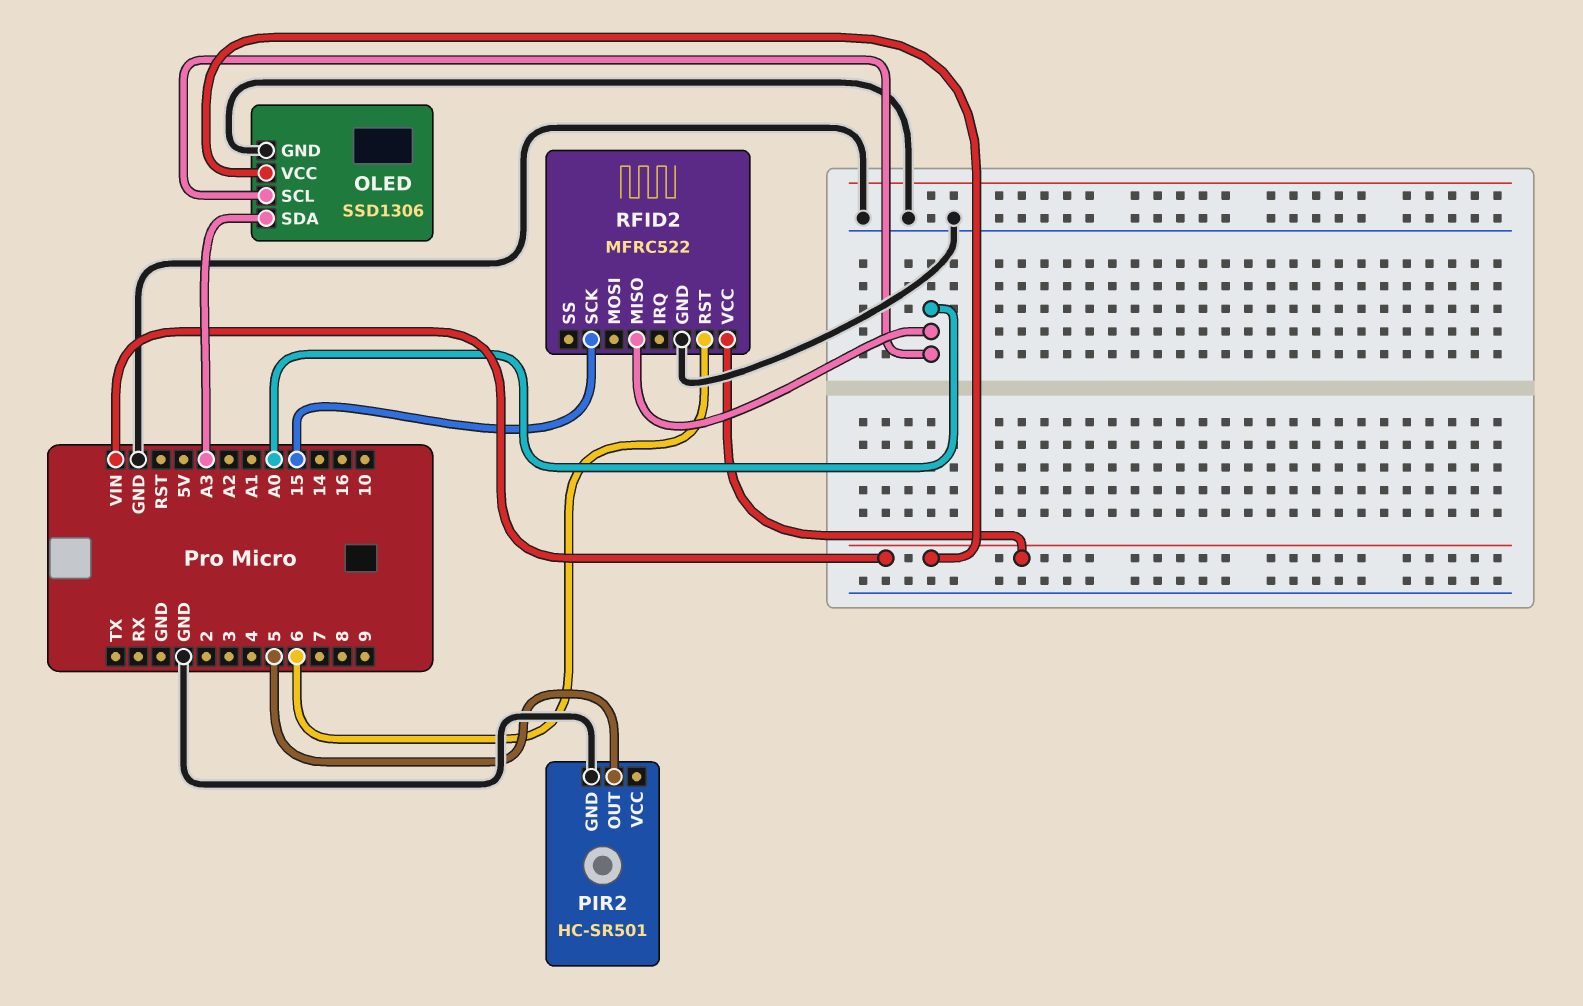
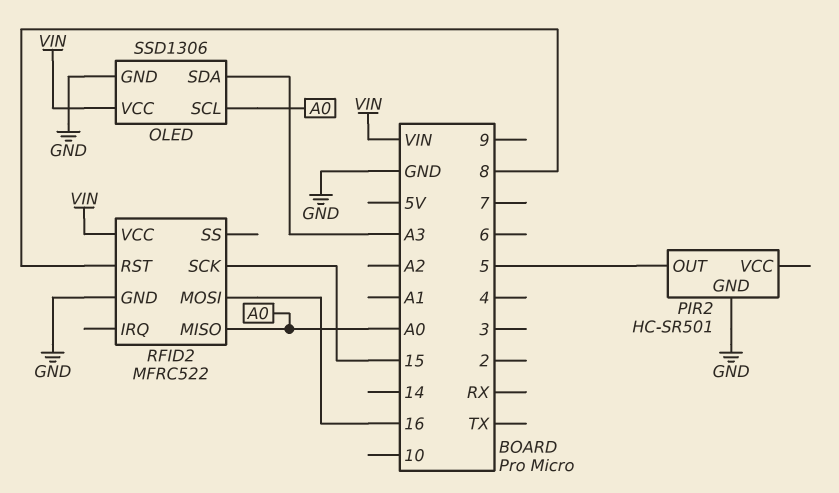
RFID2 pin MOSI: none -> 16
RFID2 pin RST: 6 -> 8

